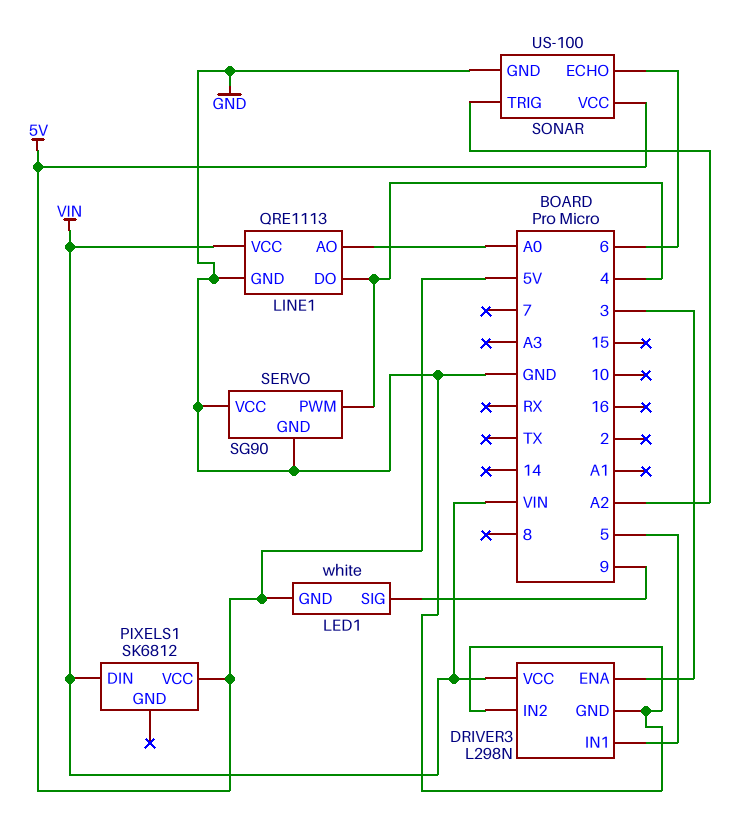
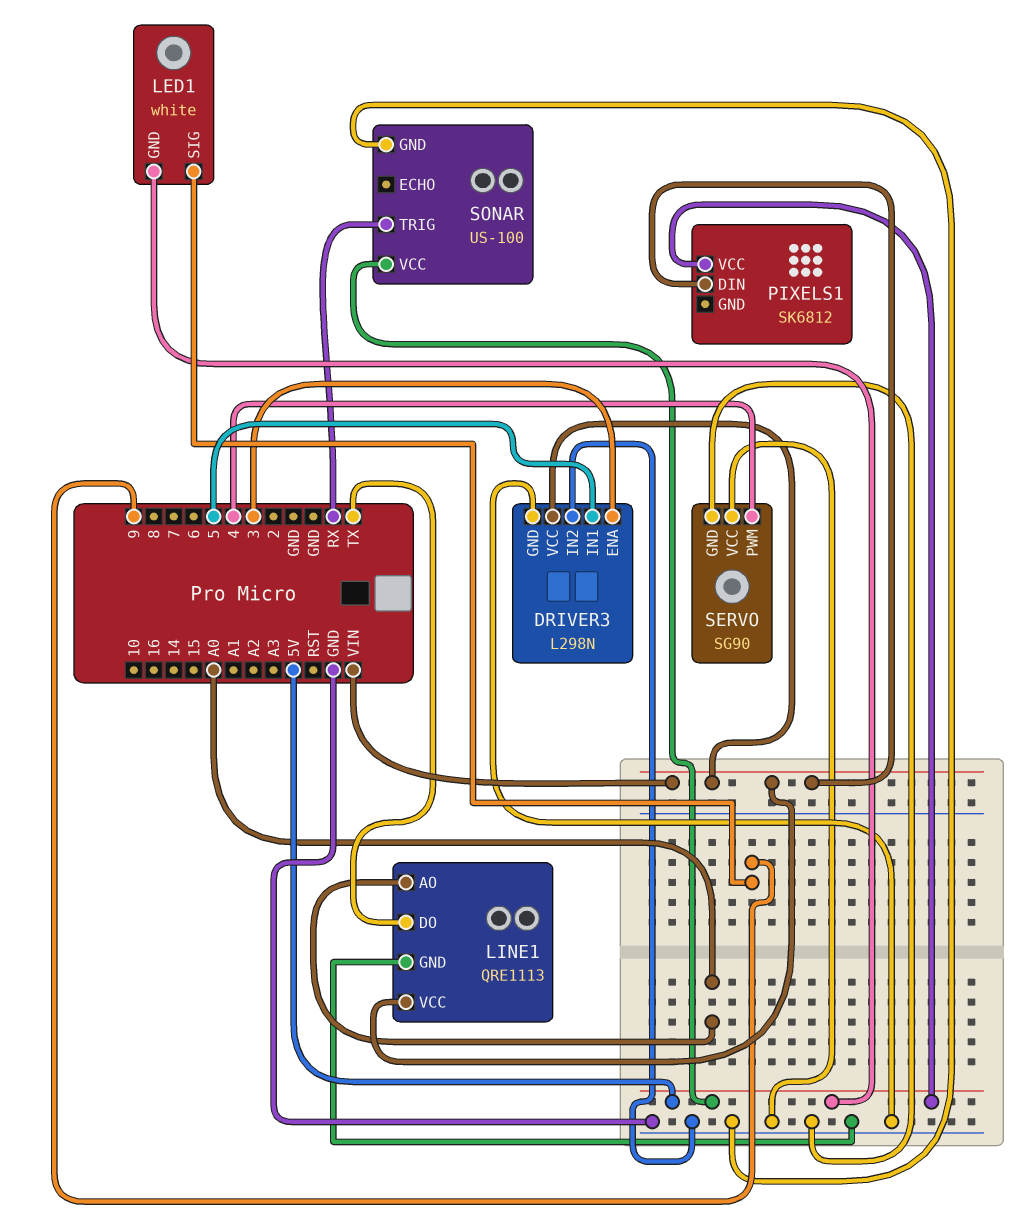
LINE1 pin DO: 4 -> TX
SONAR pin ECHO: 6 -> none
SONAR pin TRIG: A2 -> RX

